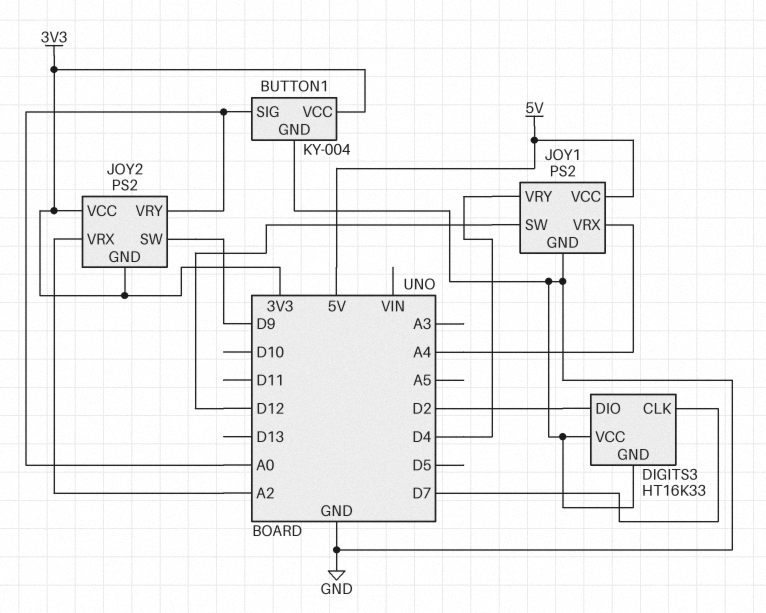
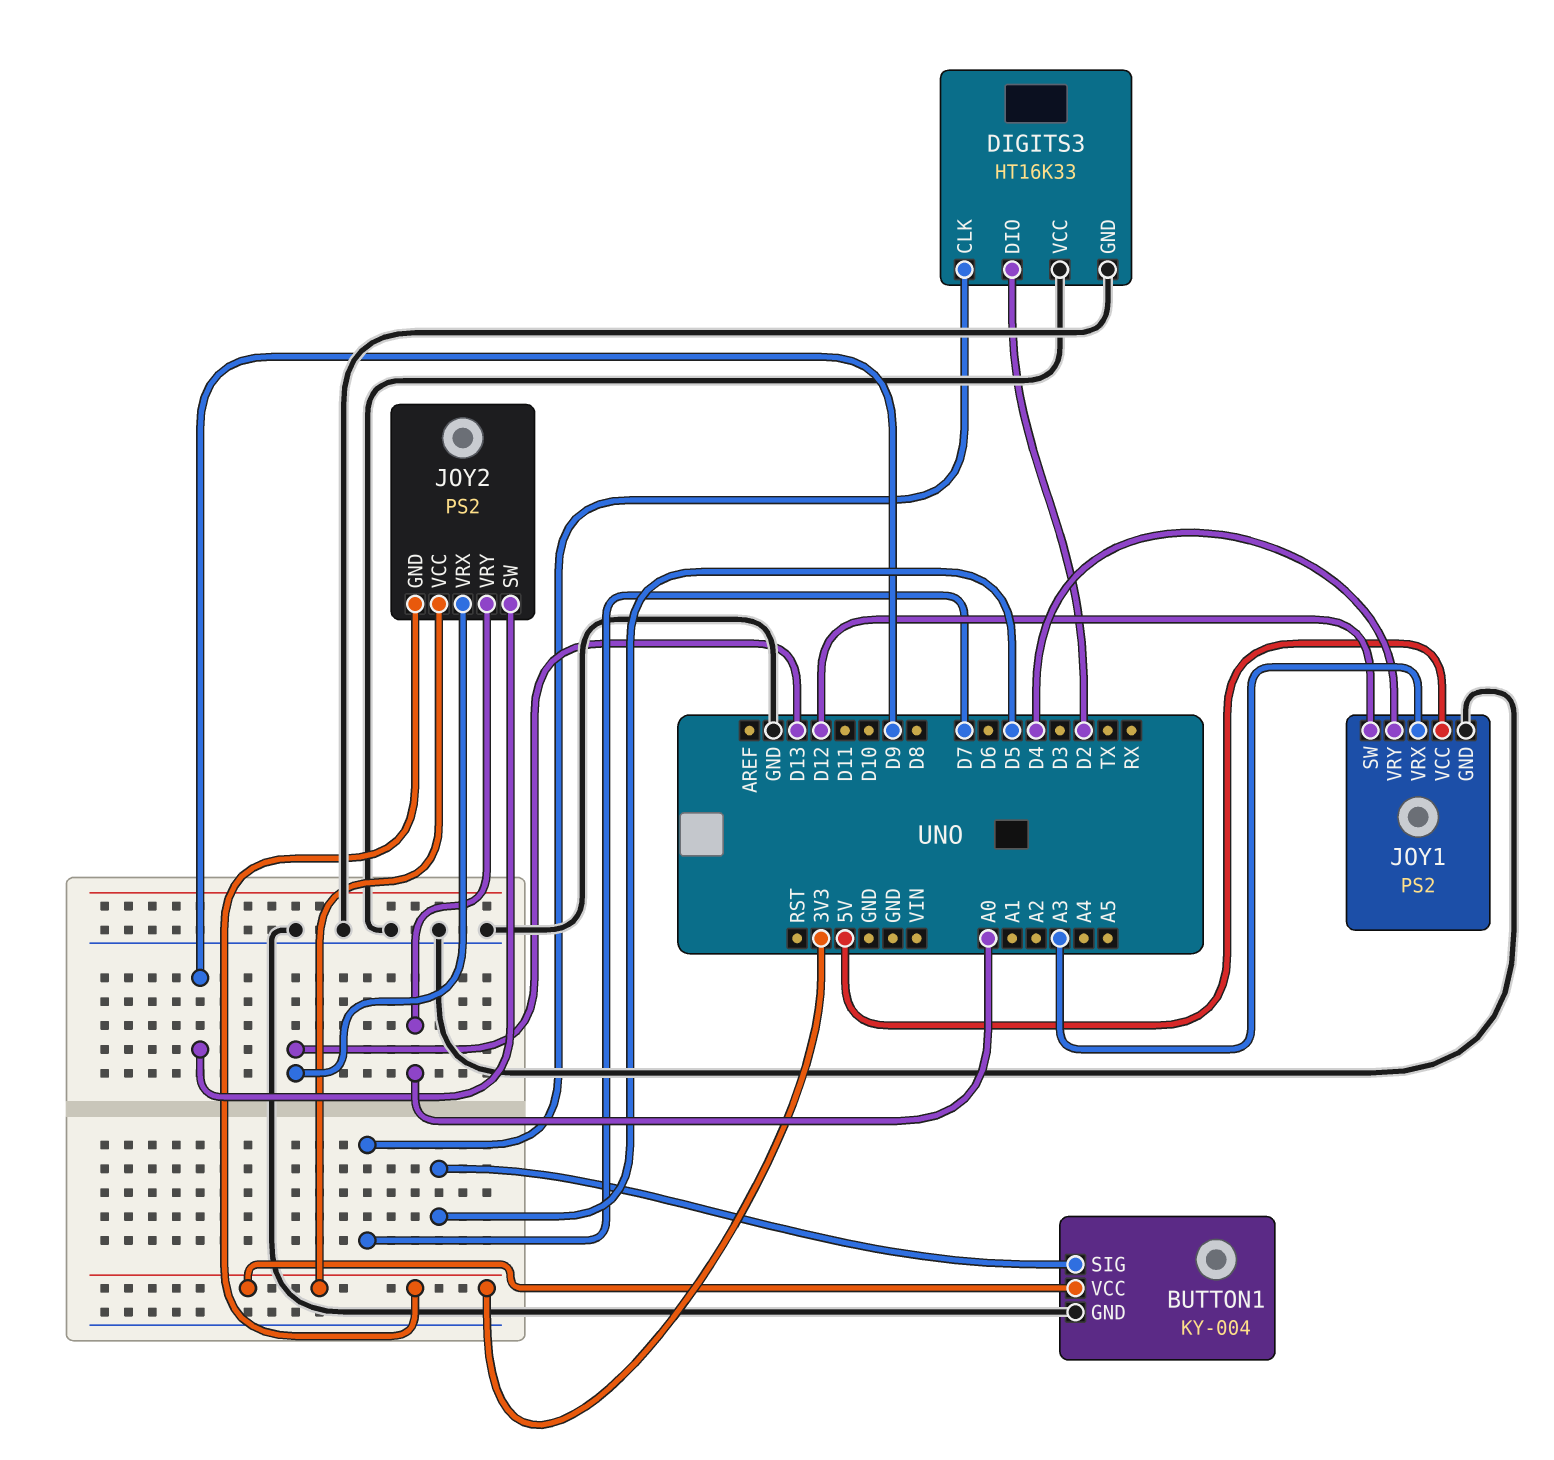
BUTTON1 pin SIG: A0 -> D5
JOY1 pin VRX: A4 -> A3
JOY2 pin VRX: A2 -> D13

